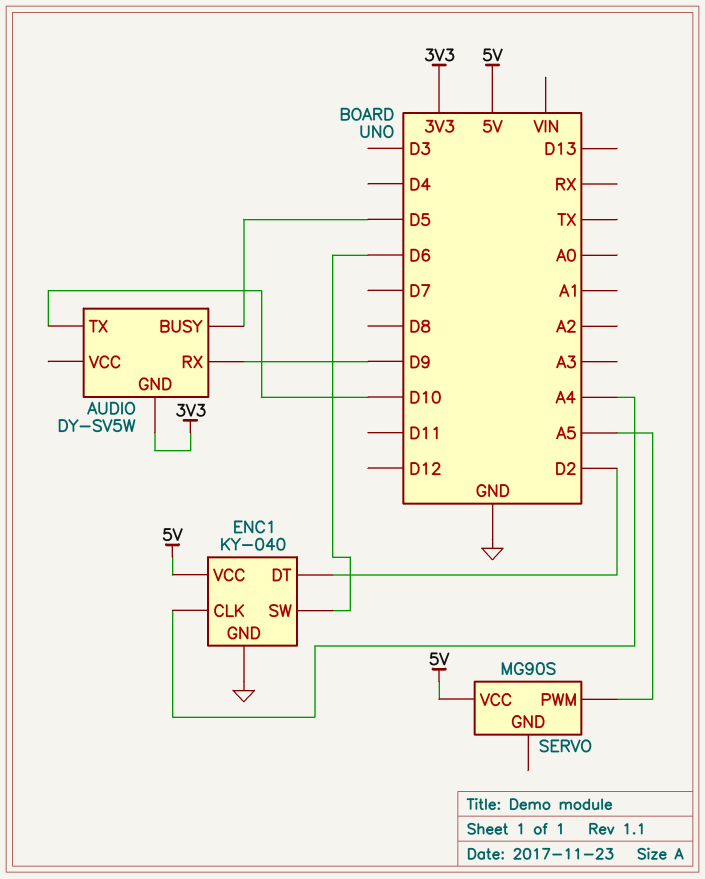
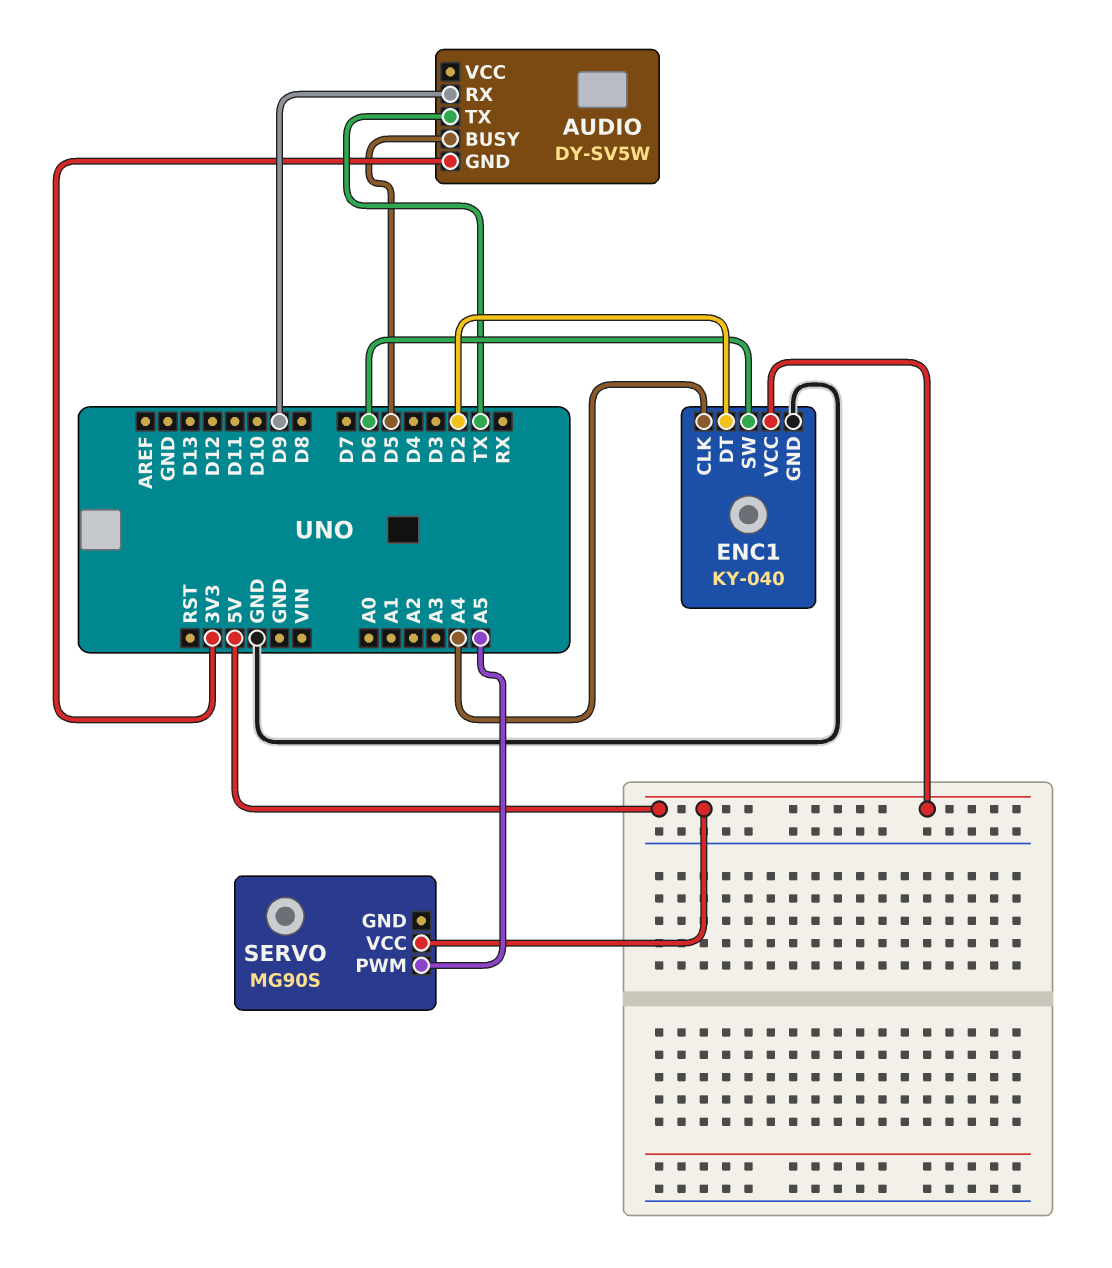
AUDIO pin TX: D10 -> TX

